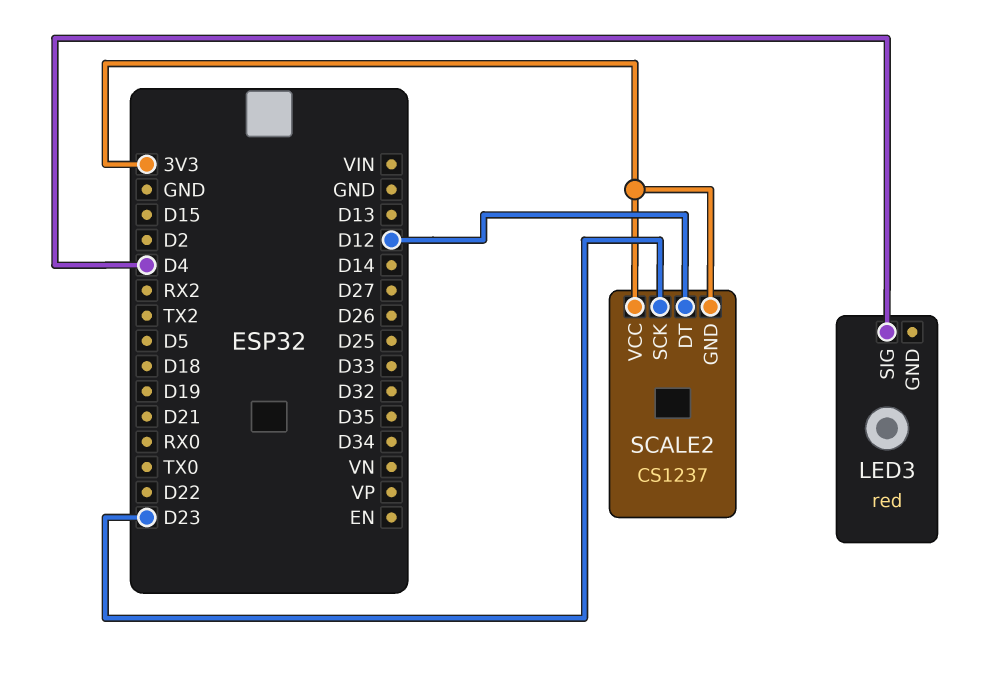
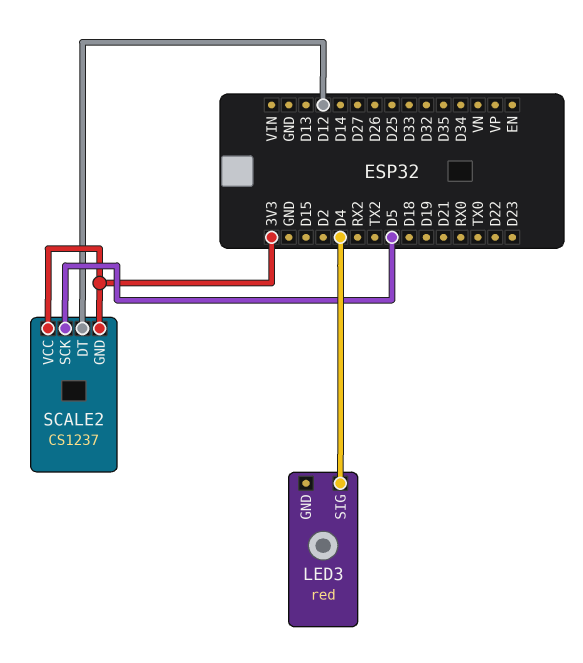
SCALE2 pin SCK: D23 -> D5

